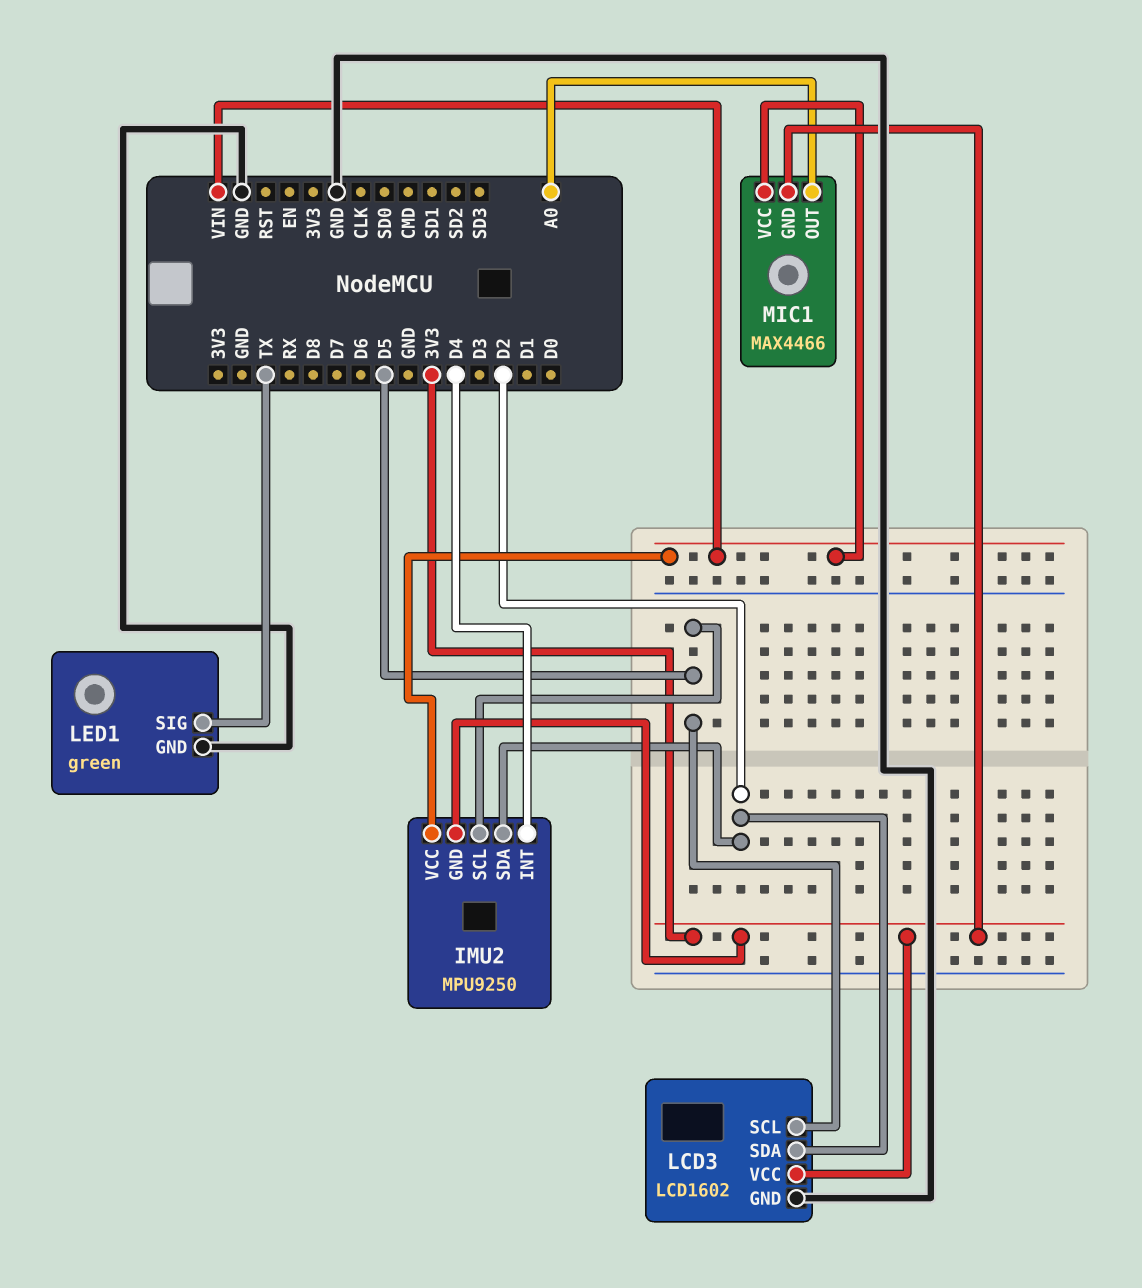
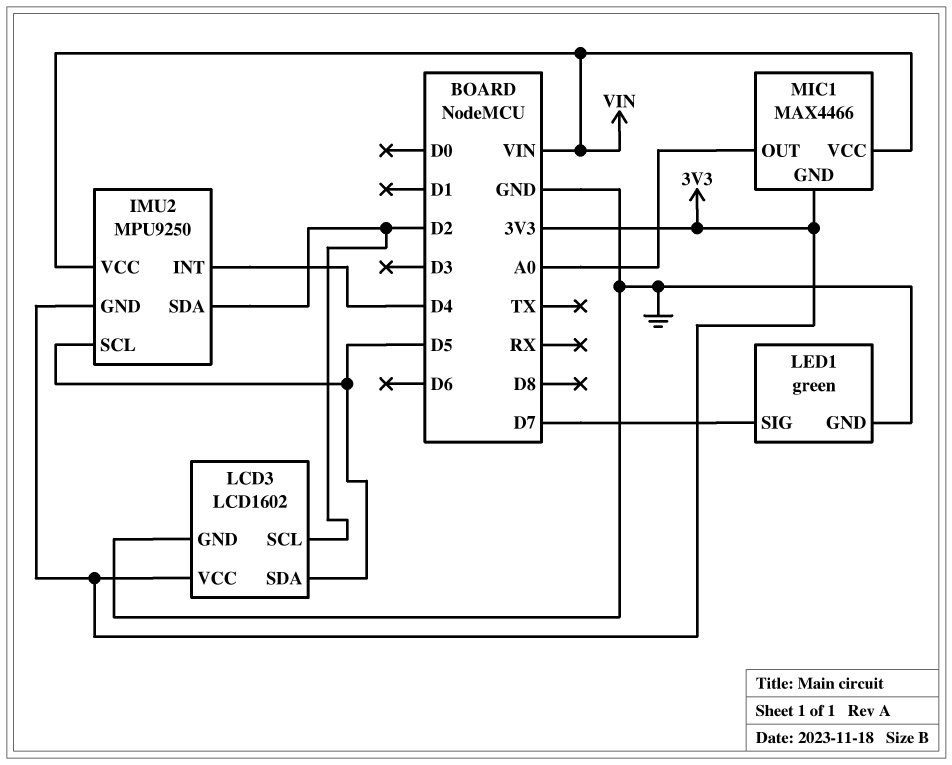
LCD3 pin SCL: D5 -> D2
LCD3 pin SDA: D2 -> D5
LED1 pin SIG: TX -> D7

